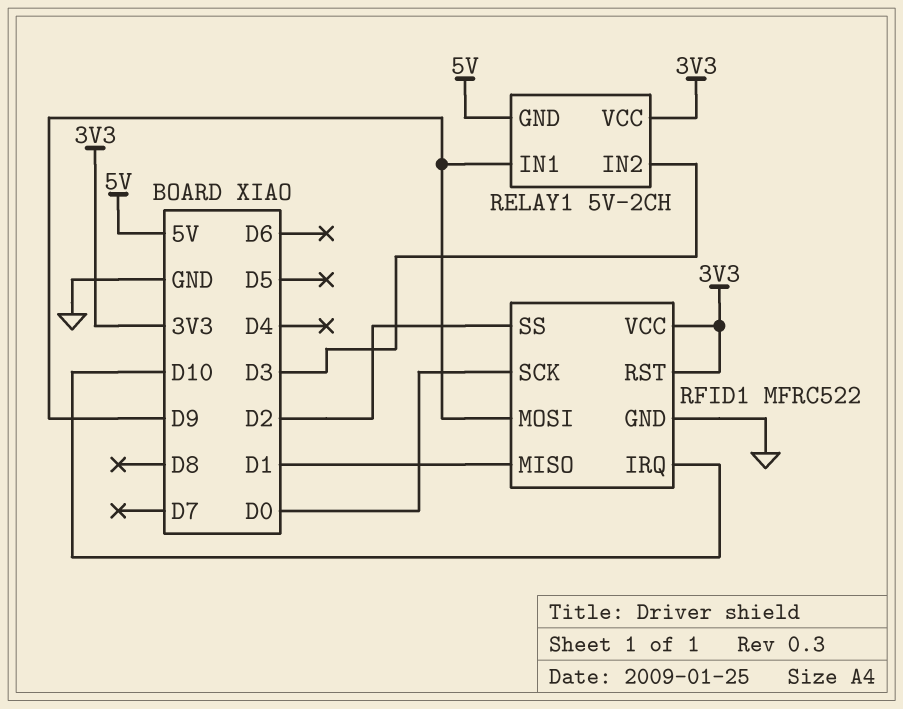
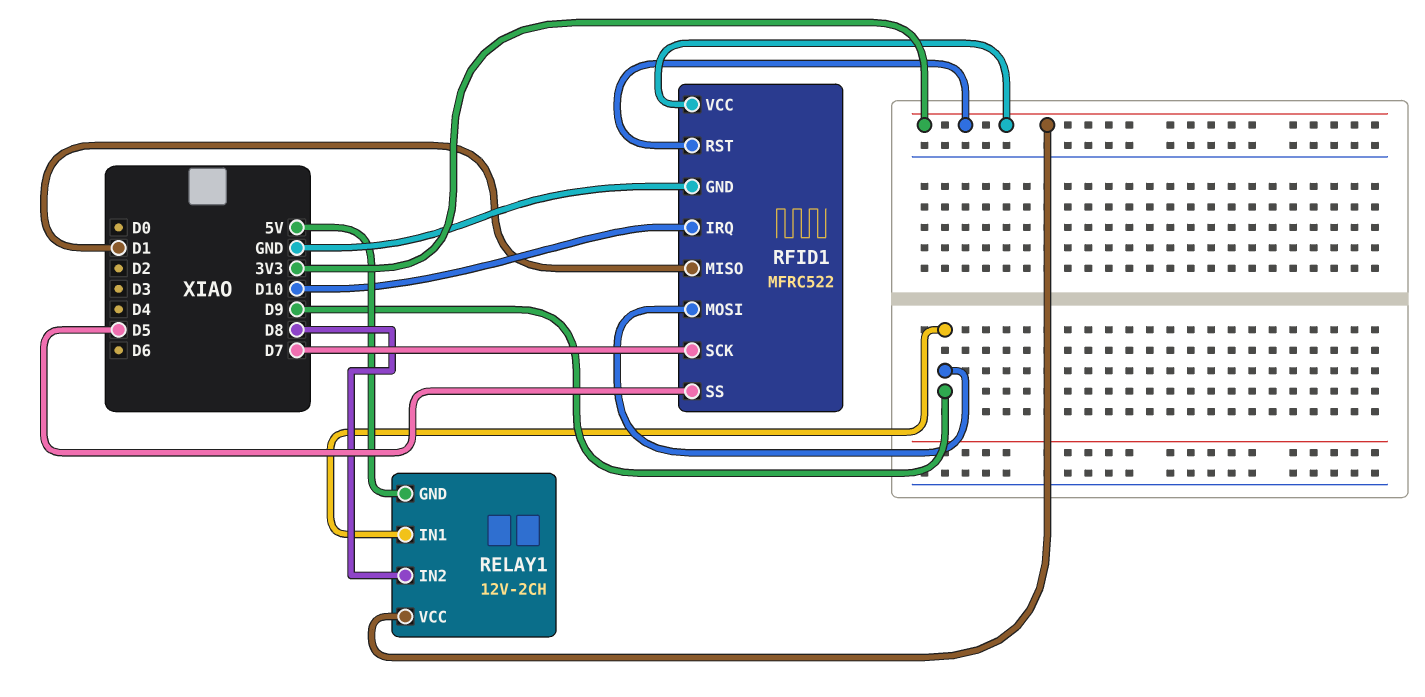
RELAY1: 5V-2CH -> 12V-2CH
RELAY1 pin IN2: D3 -> D8
RFID1 pin SCK: D0 -> D7
RFID1 pin SS: D2 -> D5

